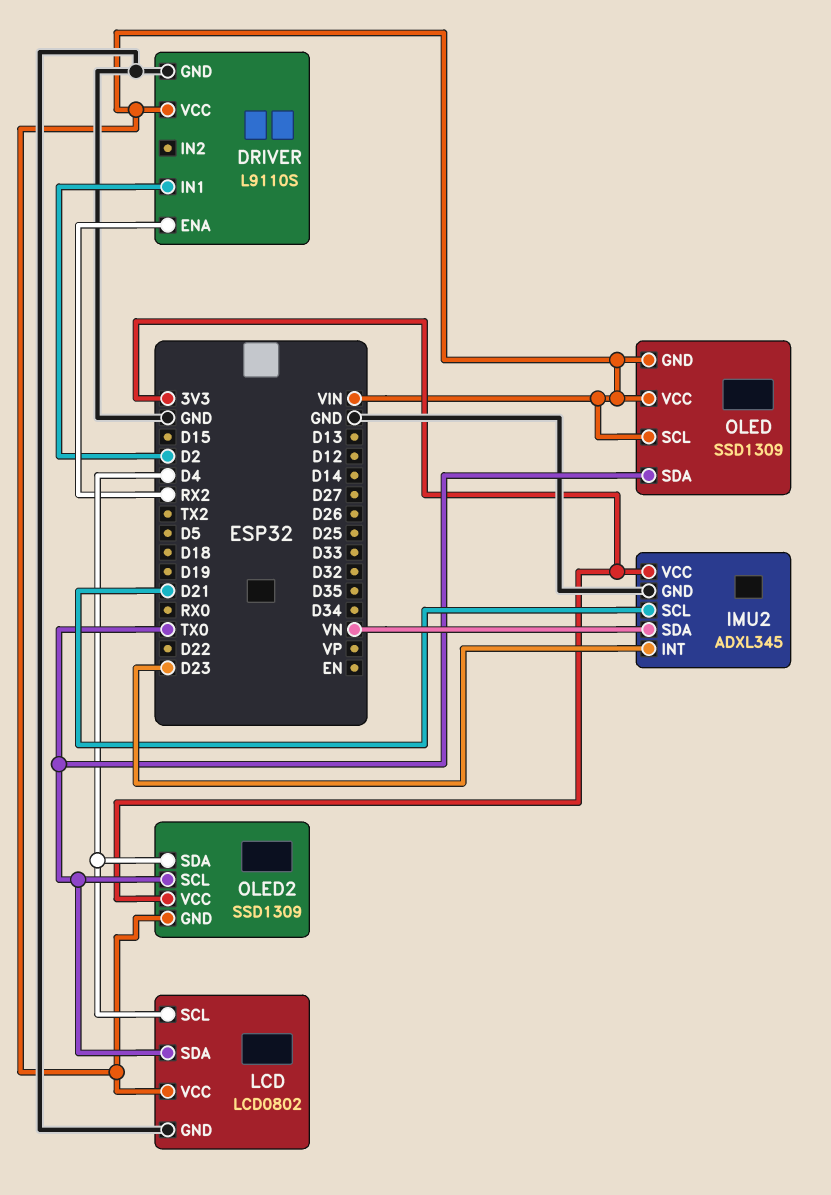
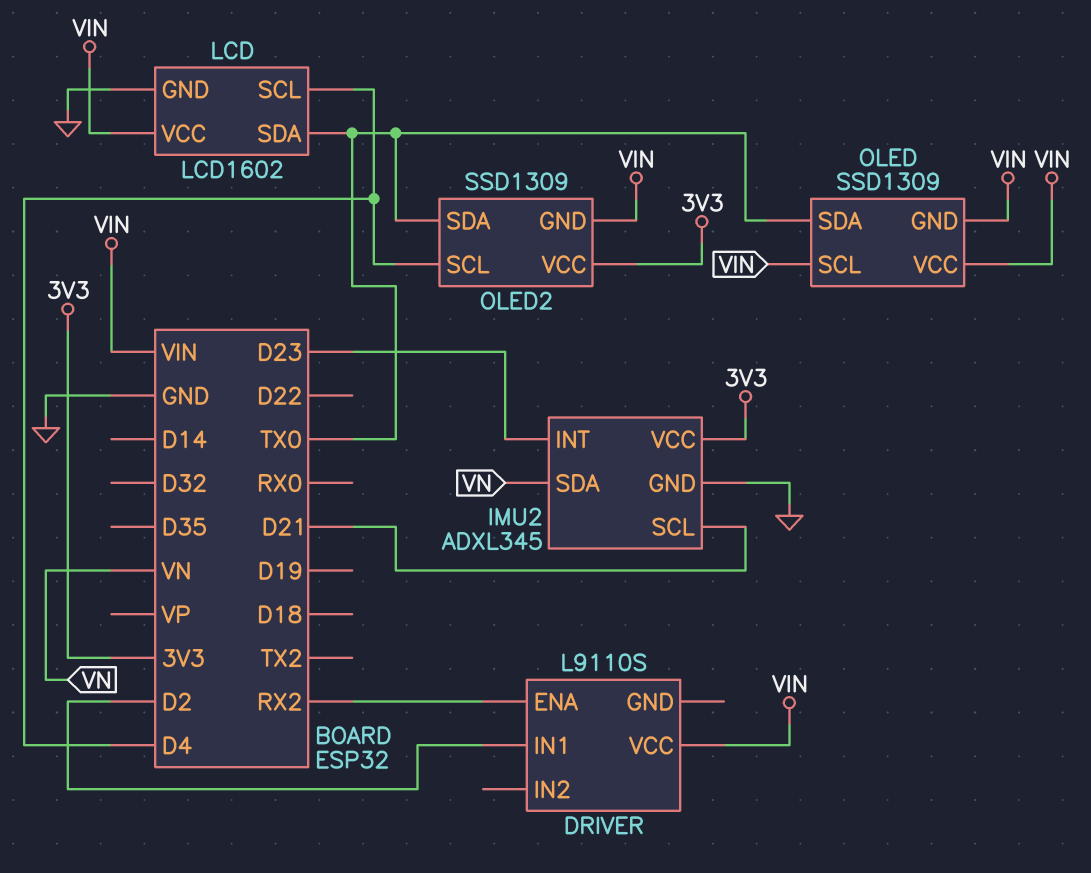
DRIVER pin GND: GND -> none
LCD: LCD0802 -> LCD1602
OLED2 pin SCL: TX0 -> D4
OLED2 pin SDA: D4 -> TX0

